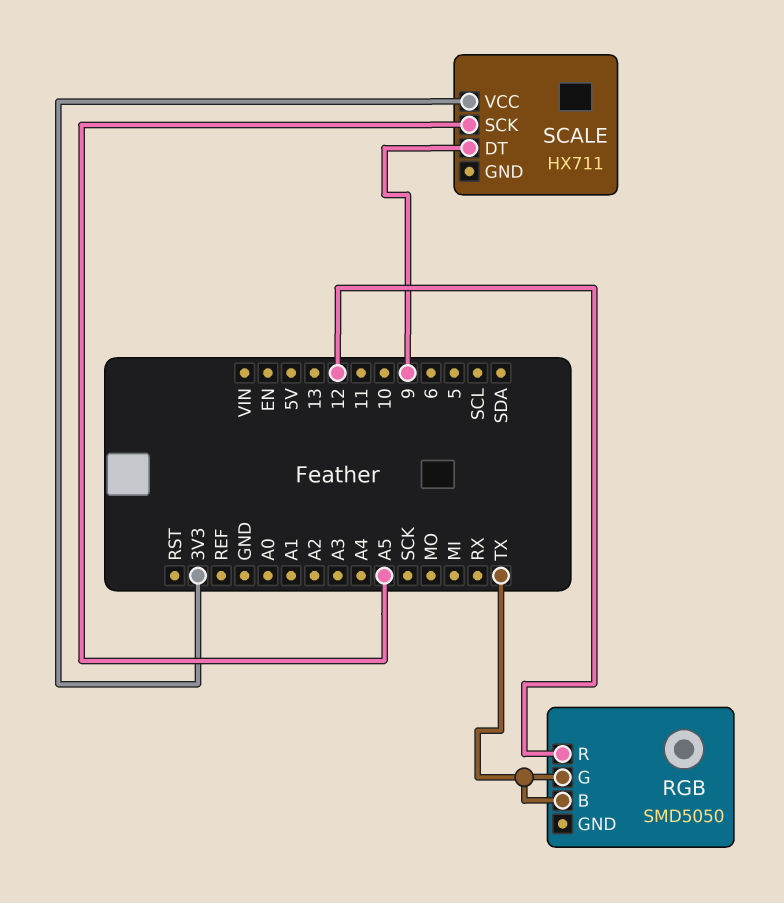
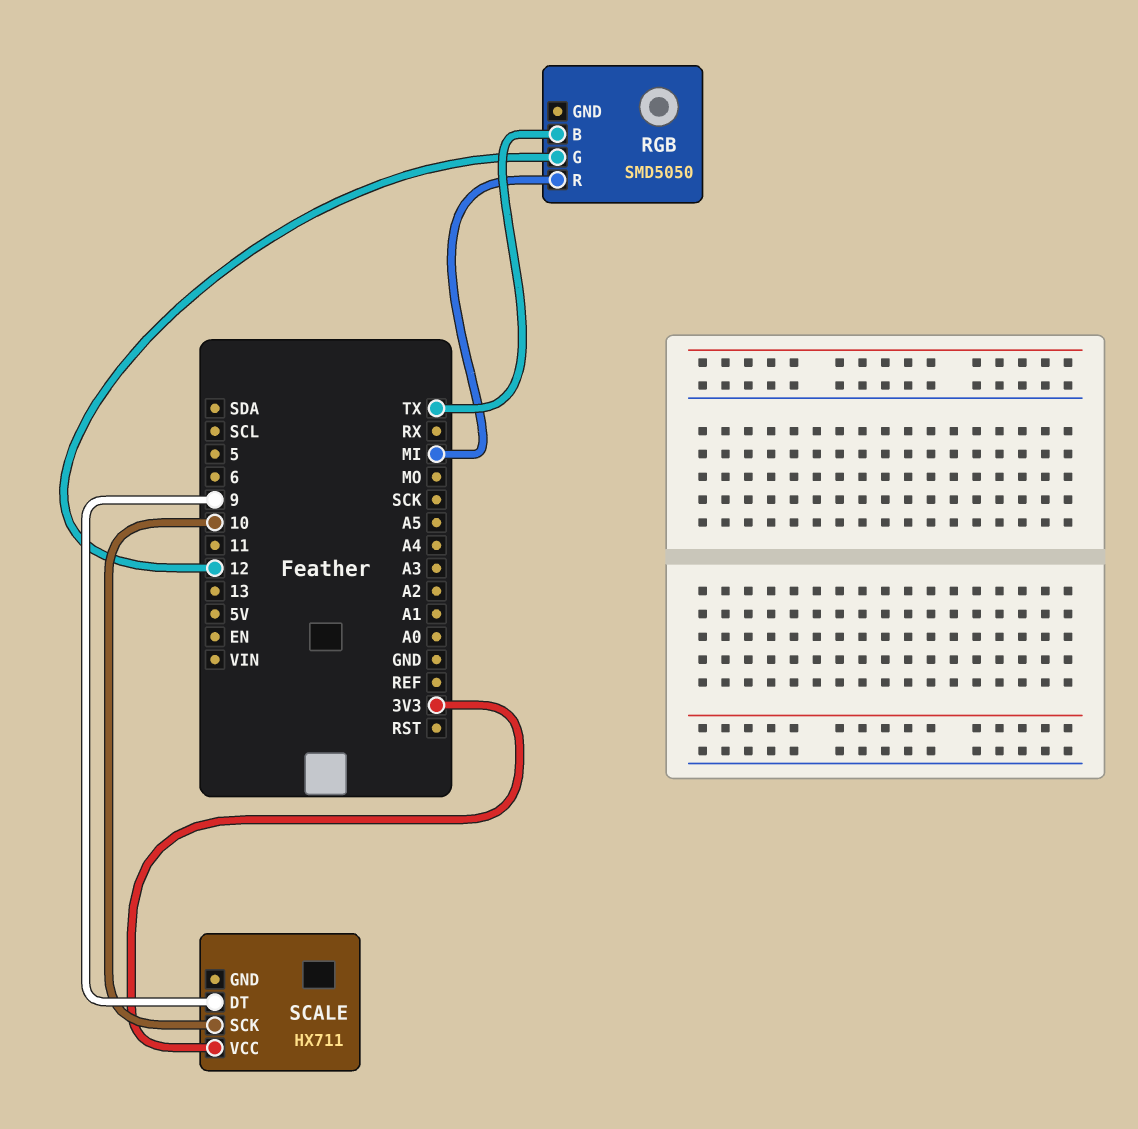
RGB pin G: TX -> 12
RGB pin R: 12 -> MI
SCALE pin SCK: A5 -> 10

